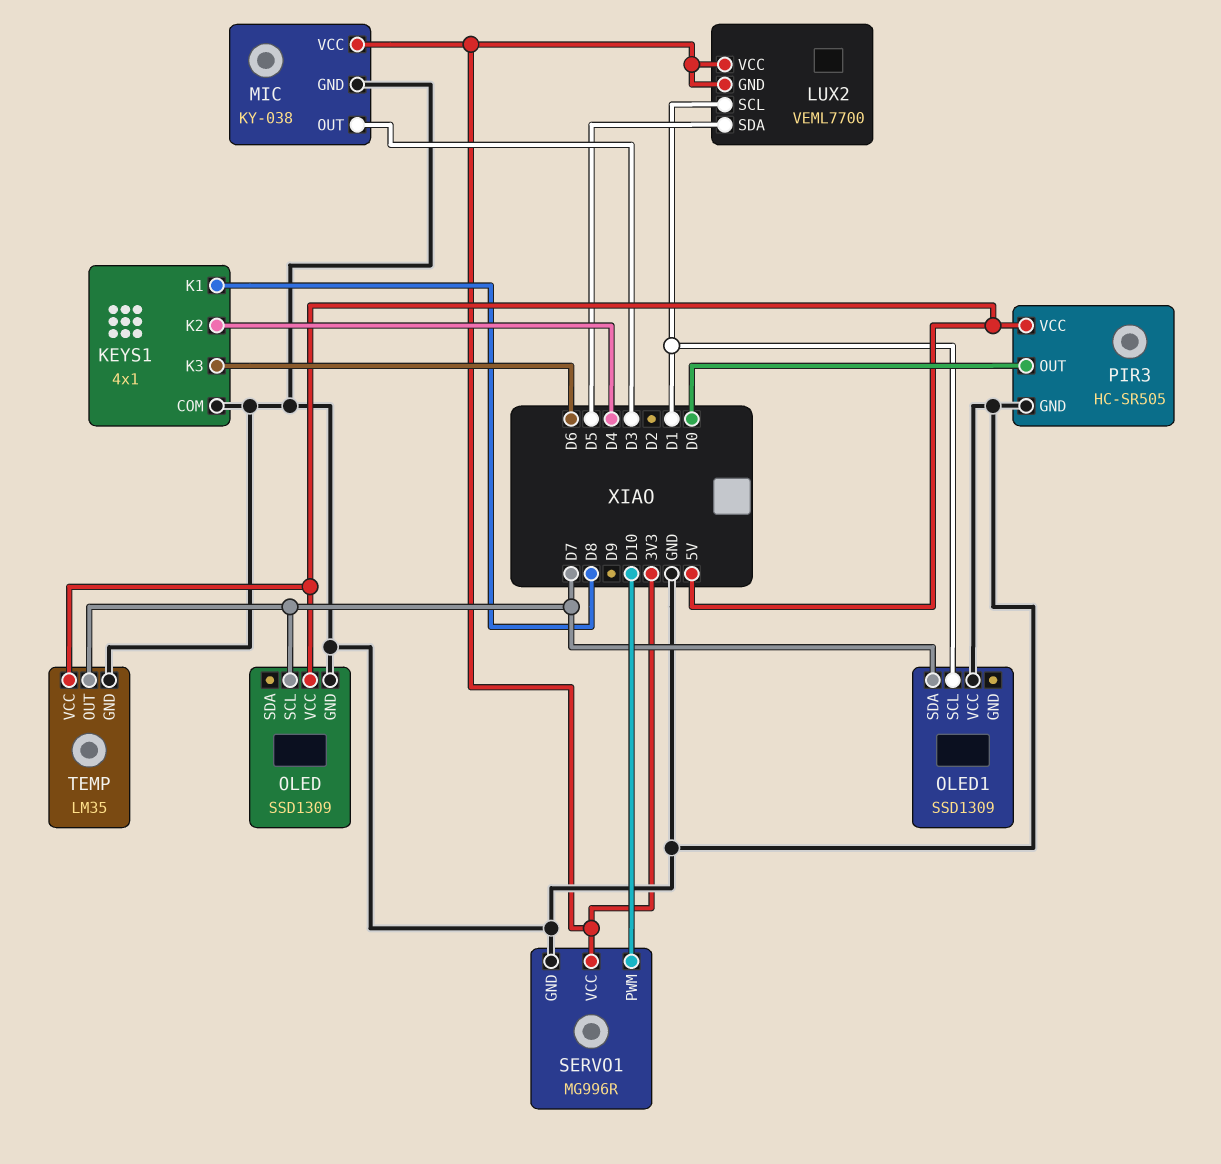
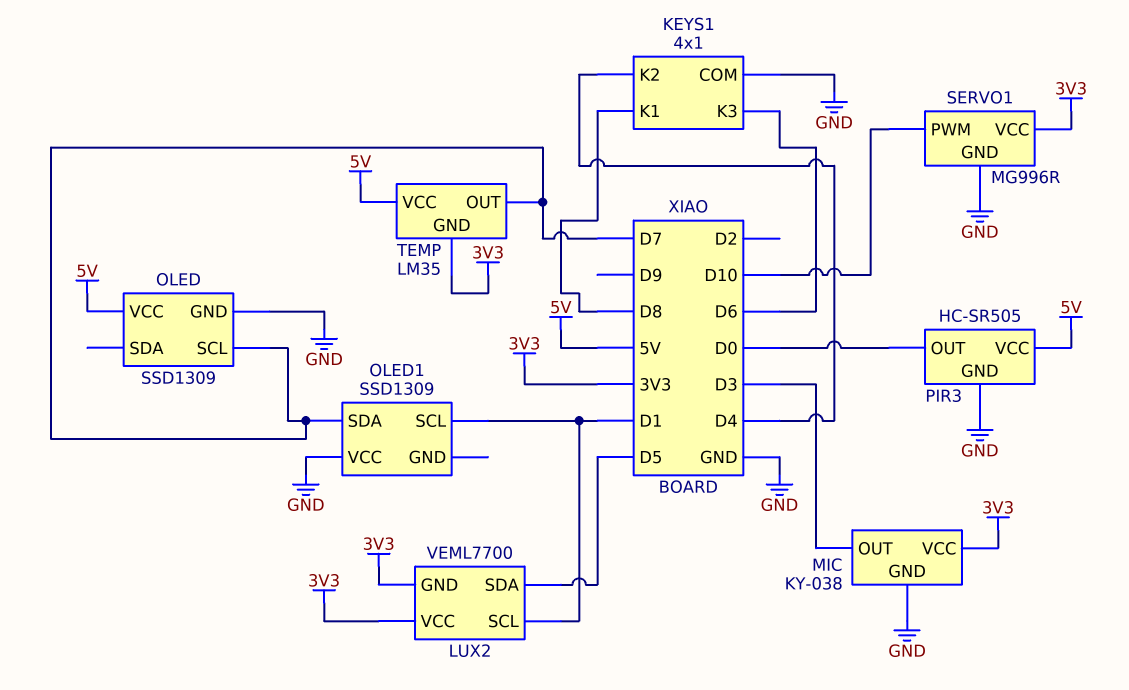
TEMP pin GND: GND -> 3V3

